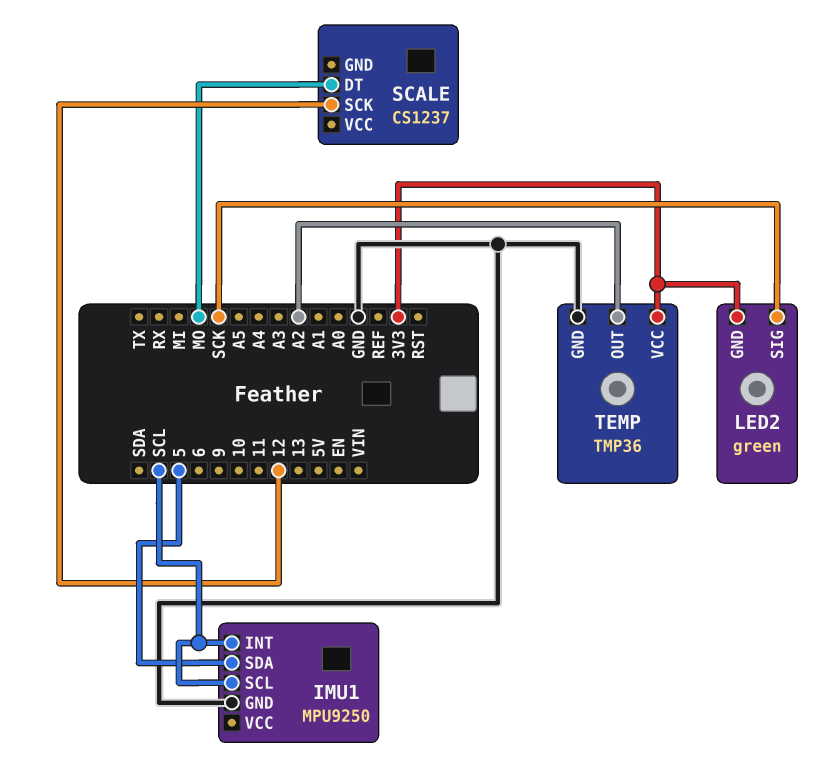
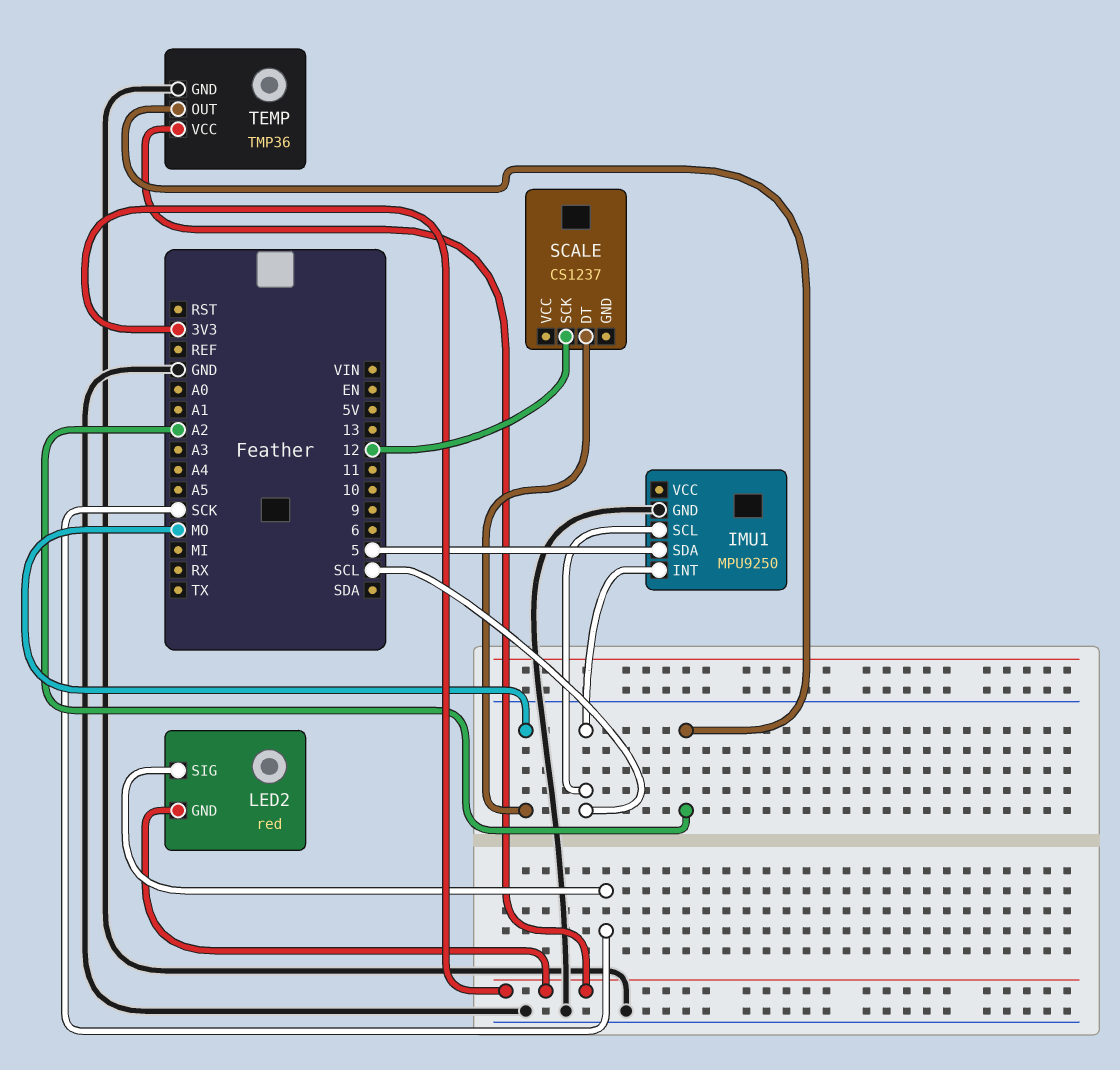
LED2: green -> red

